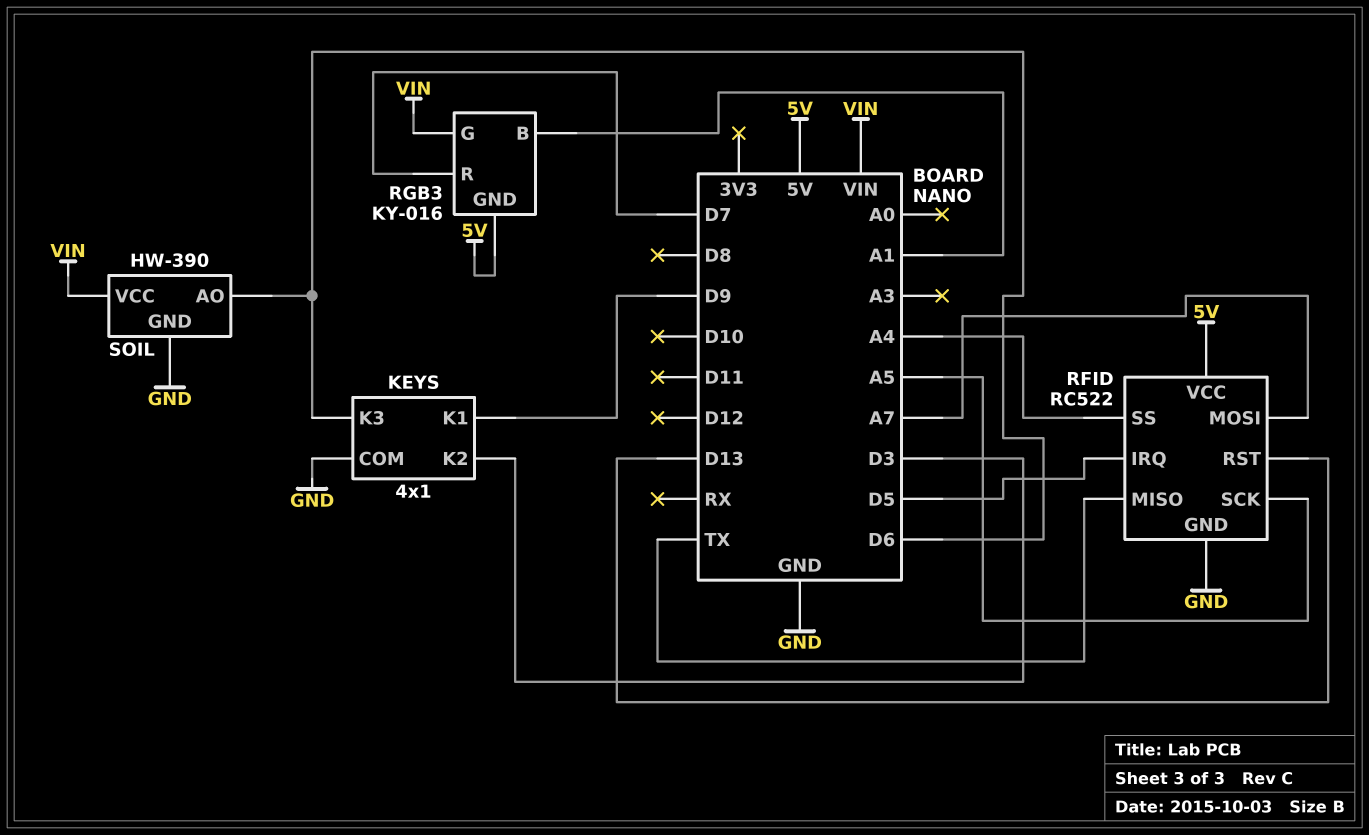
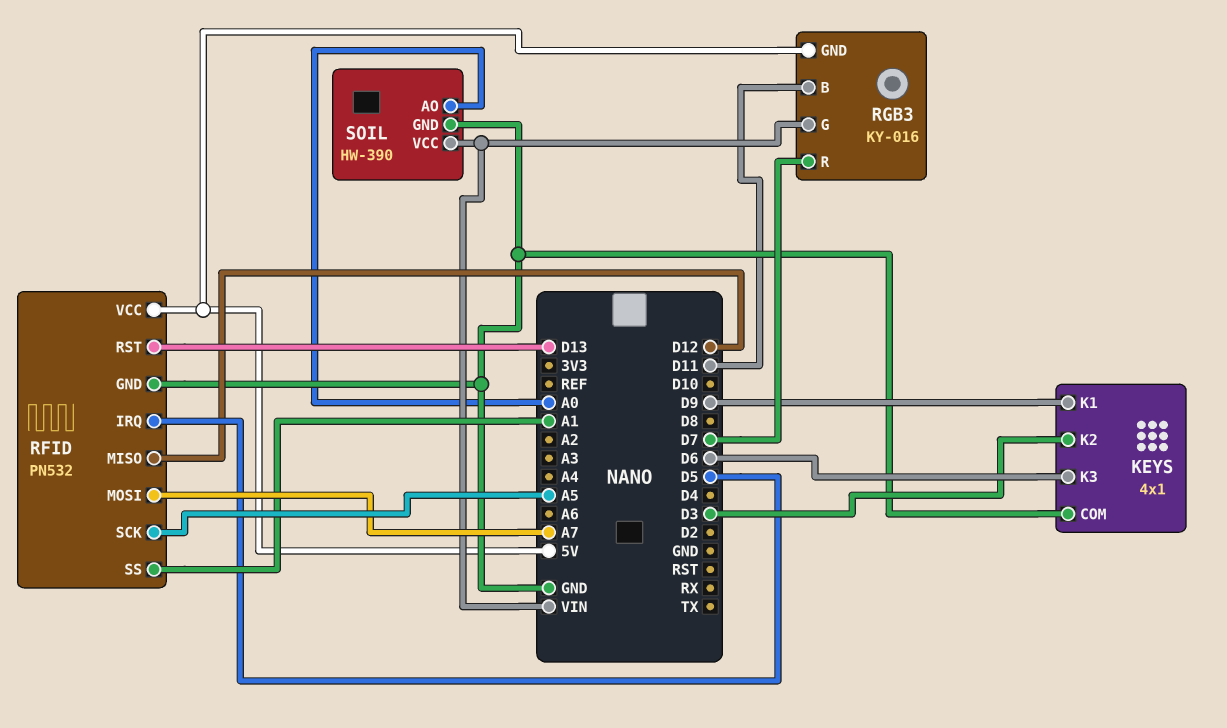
RFID: RC522 -> PN532
RFID pin MISO: TX -> D12
RFID pin SS: A4 -> A1
RGB3 pin B: A1 -> D11
SOIL pin AO: D6 -> A0

